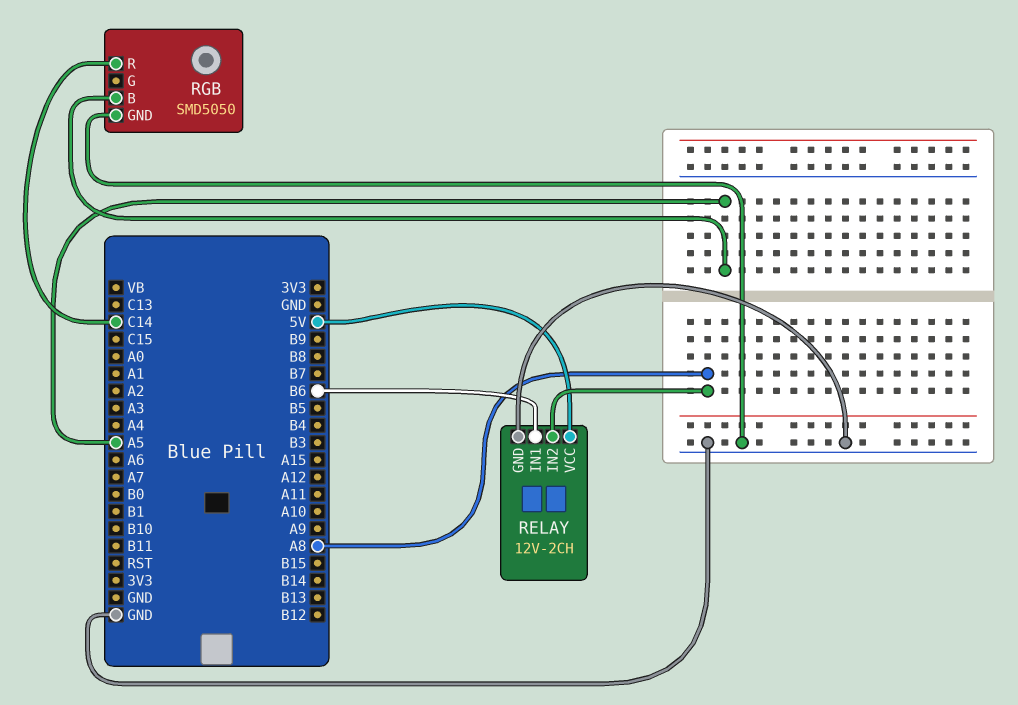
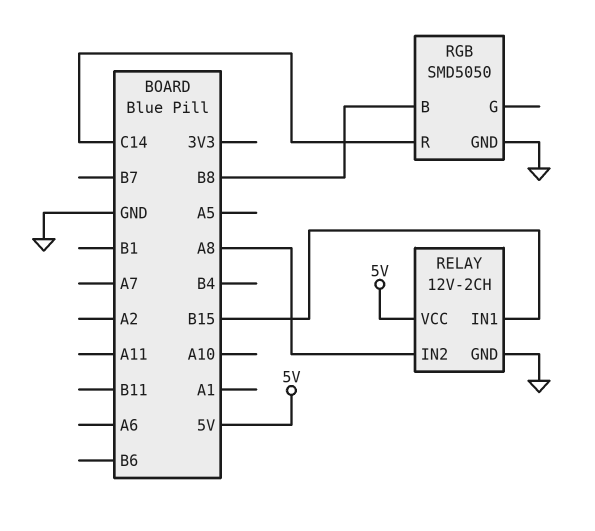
RELAY pin IN1: B6 -> B15
RGB pin B: A5 -> B8

